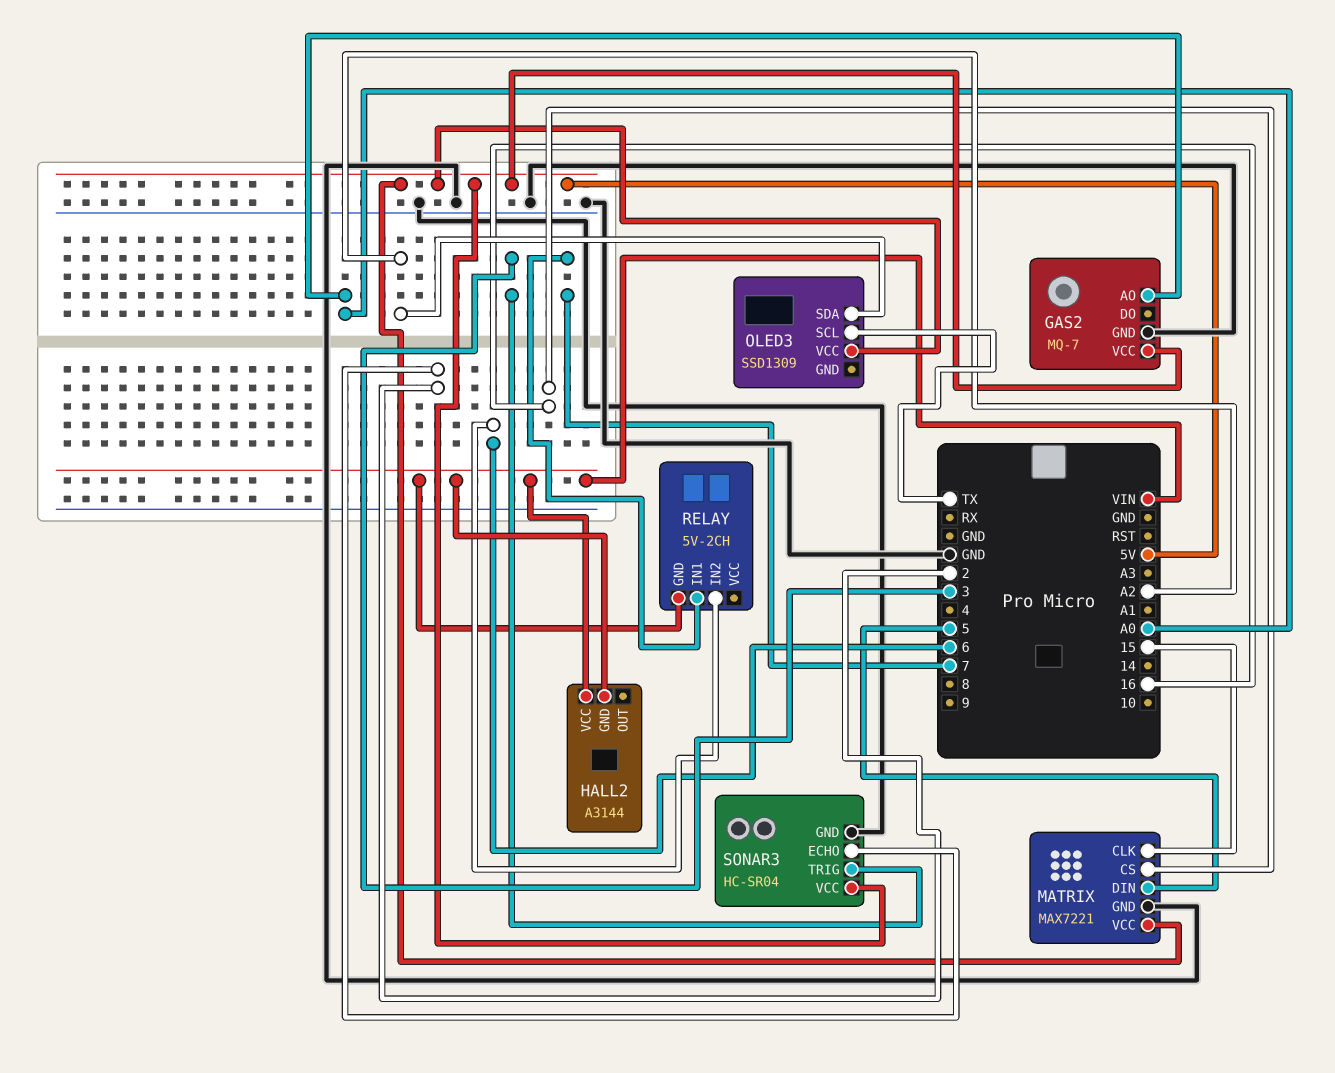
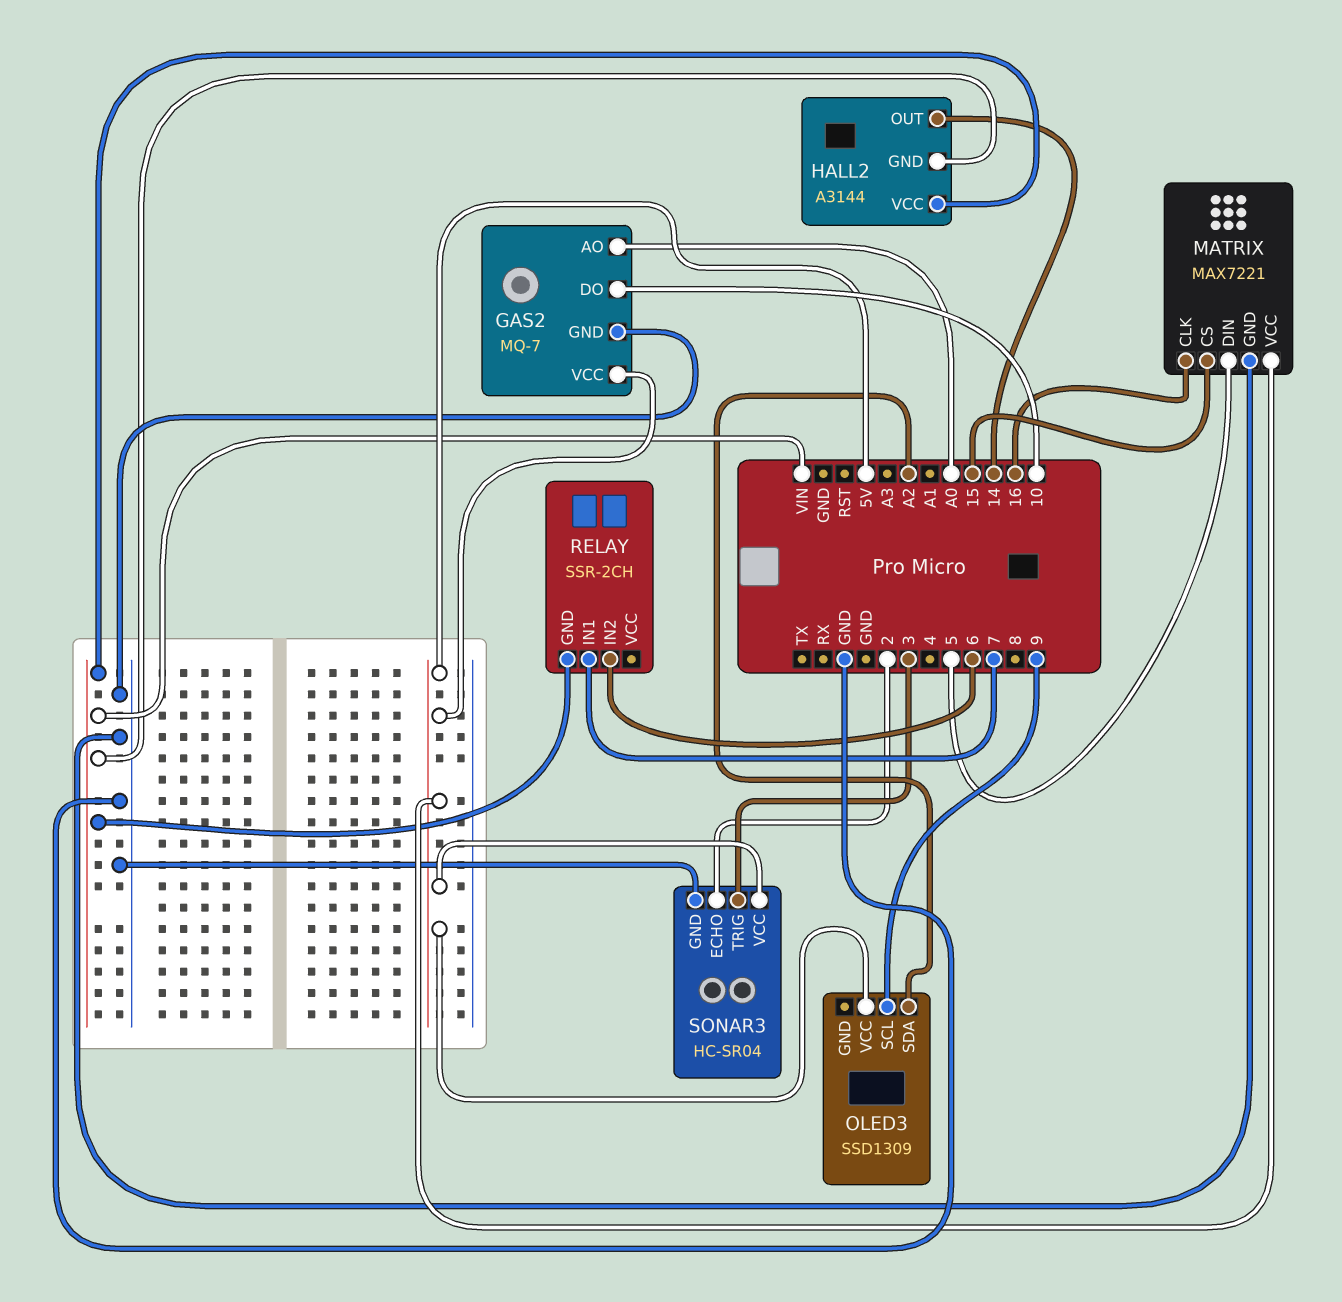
GAS2 pin DO: none -> 10
HALL2 pin OUT: none -> 14
MATRIX pin CLK: 15 -> 16
MATRIX pin CS: 16 -> 15
OLED3 pin SCL: TX -> 9
RELAY: 5V-2CH -> SSR-2CH

